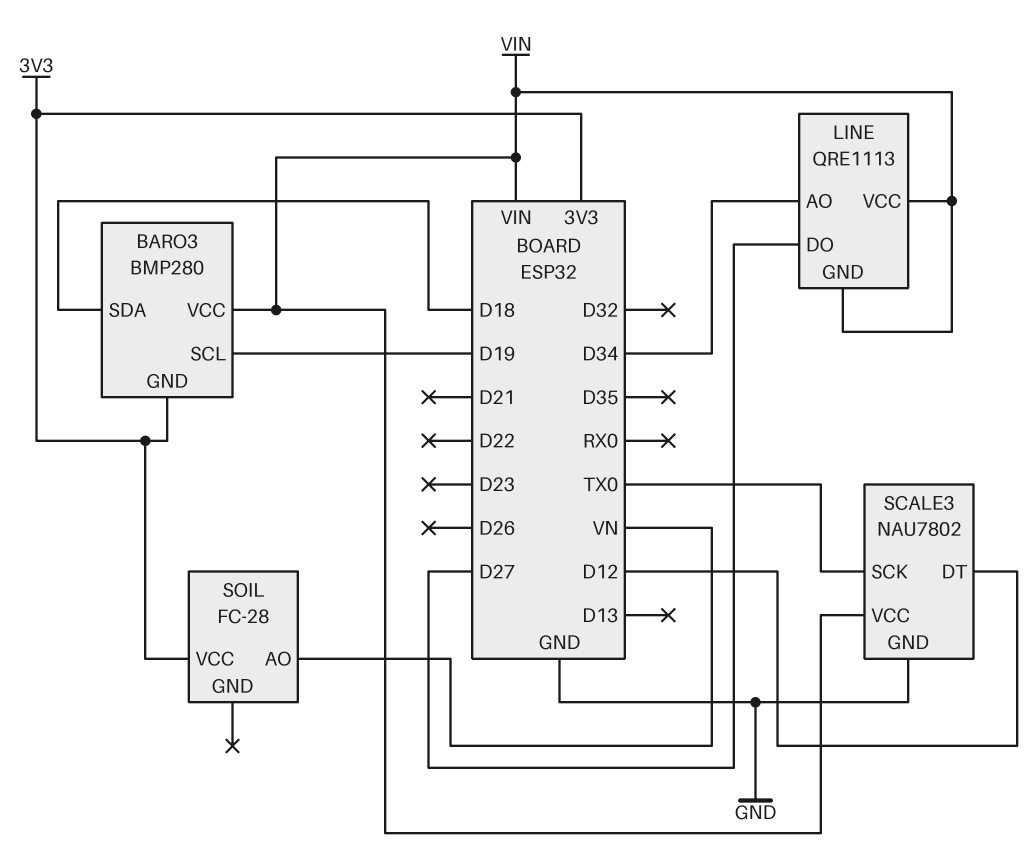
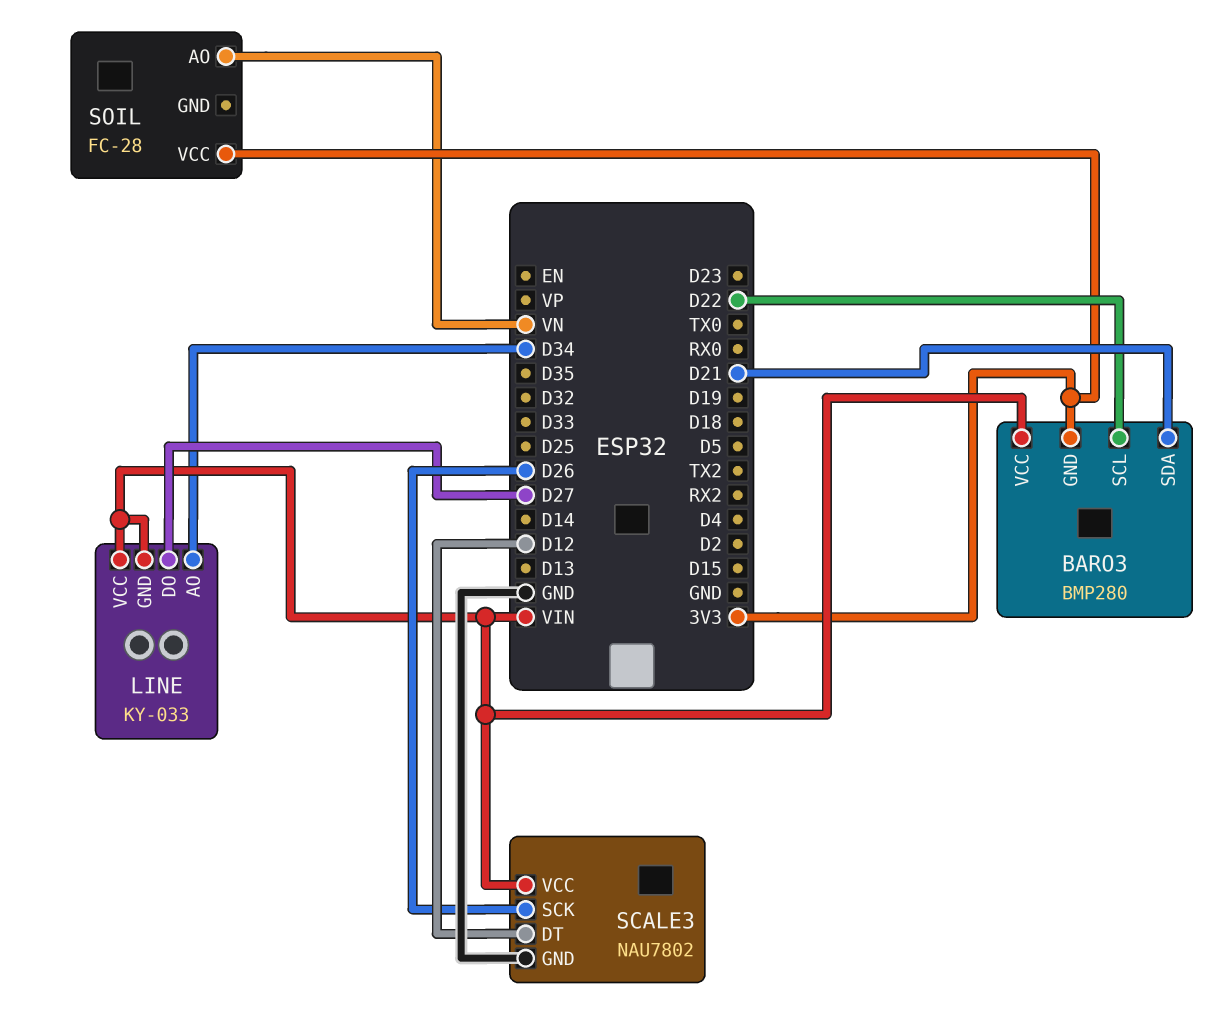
BARO3 pin SCL: D19 -> D22
BARO3 pin SDA: D18 -> D21
LINE: QRE1113 -> KY-033
SCALE3 pin SCK: TX0 -> D26

